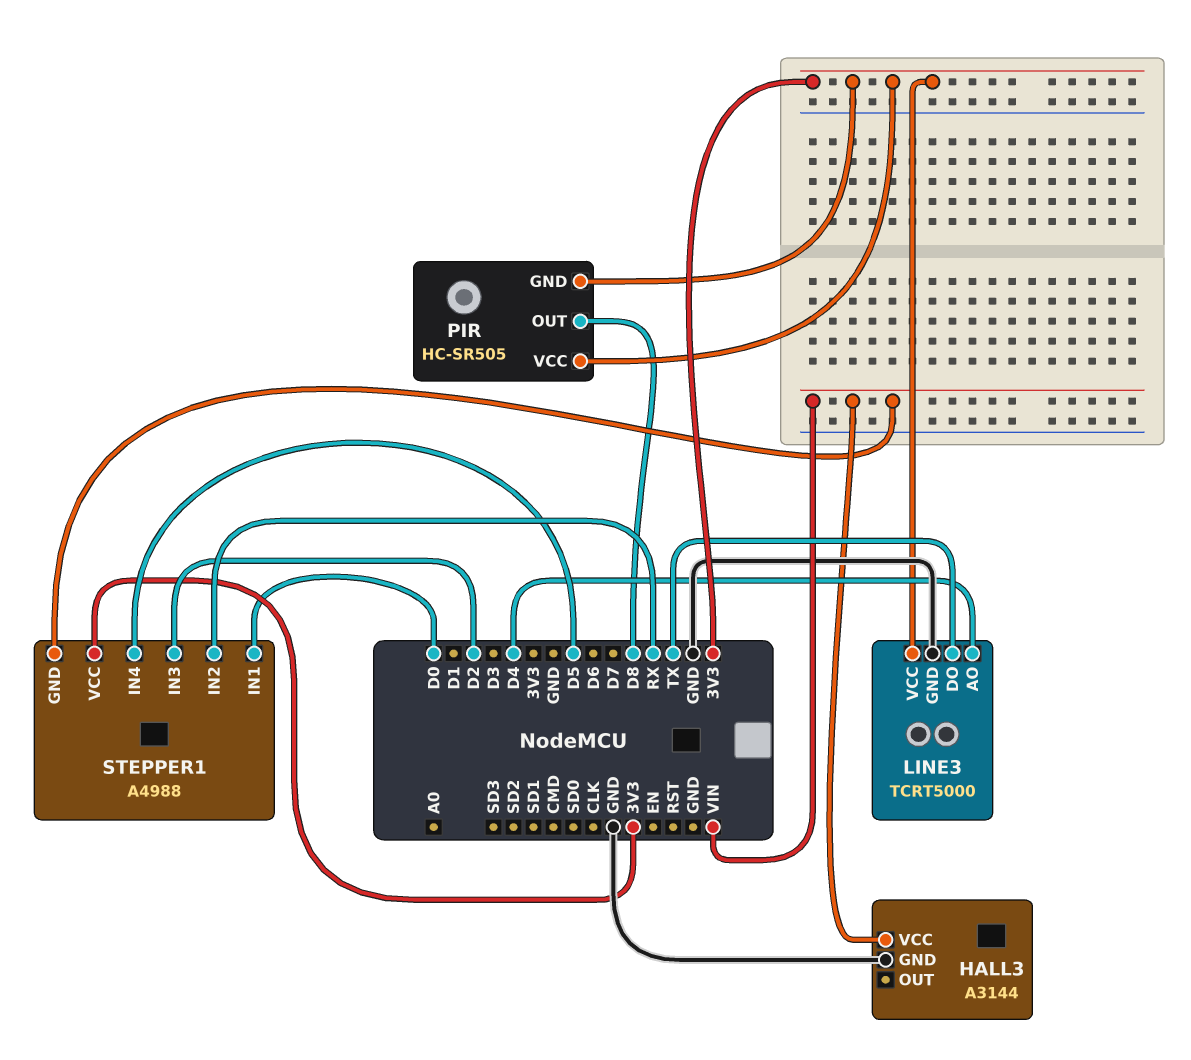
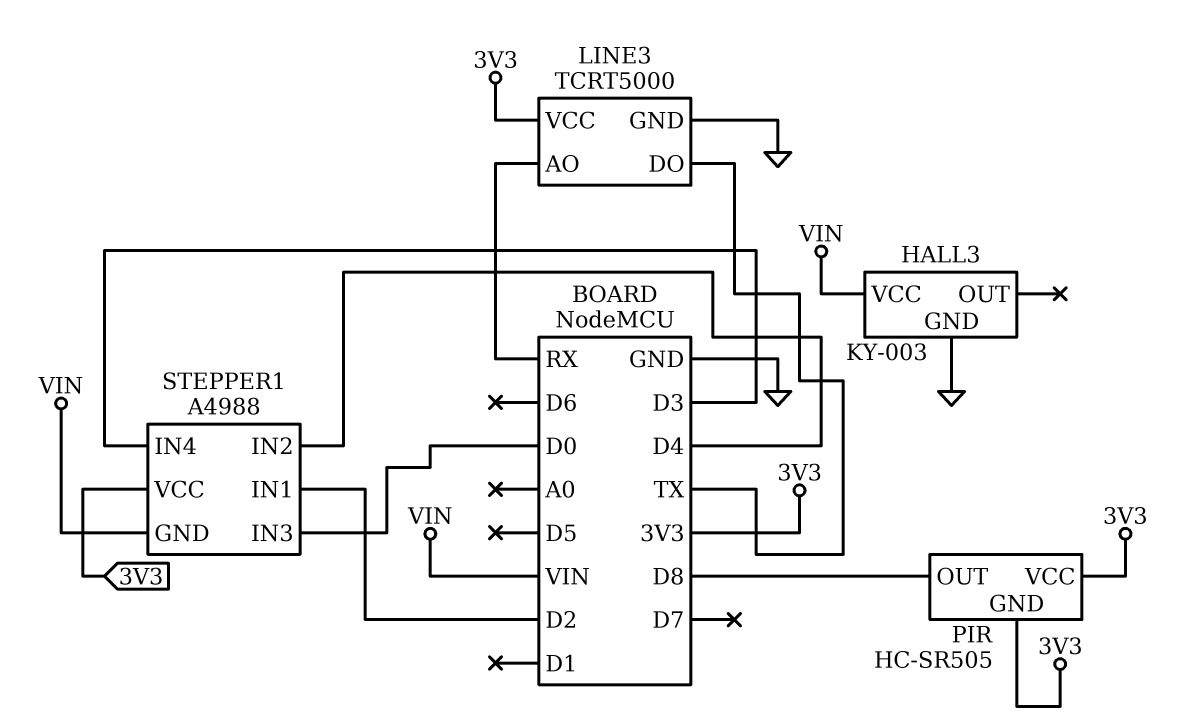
HALL3: A3144 -> KY-003
LINE3 pin AO: D4 -> RX
STEPPER1 pin IN1: D0 -> D2
STEPPER1 pin IN2: RX -> D4
STEPPER1 pin IN3: D2 -> D0
STEPPER1 pin IN4: D5 -> D3

